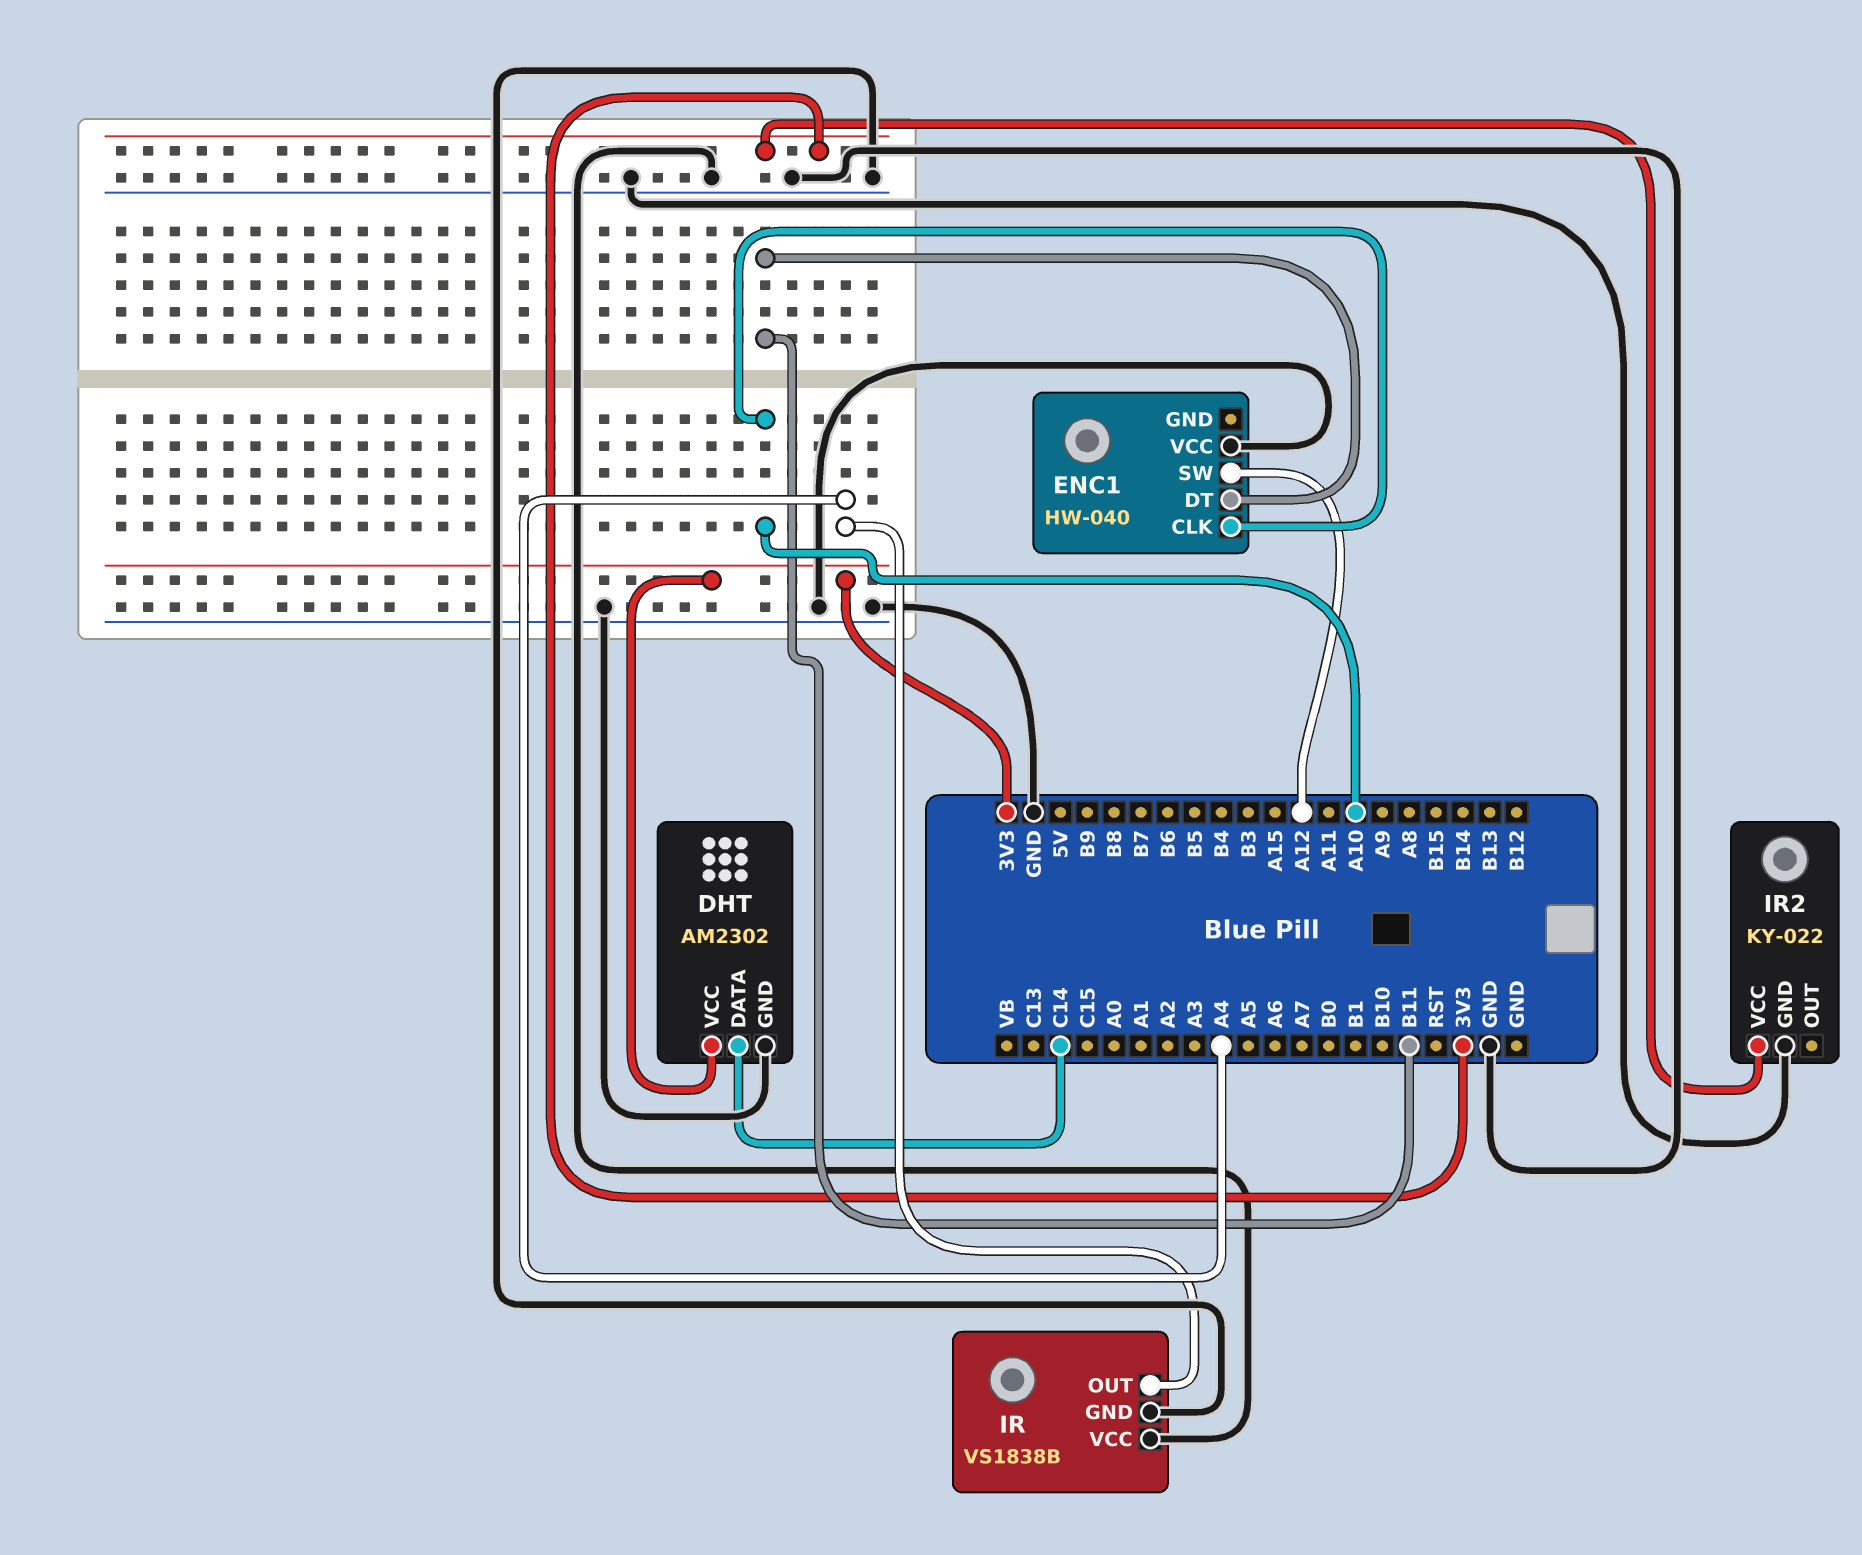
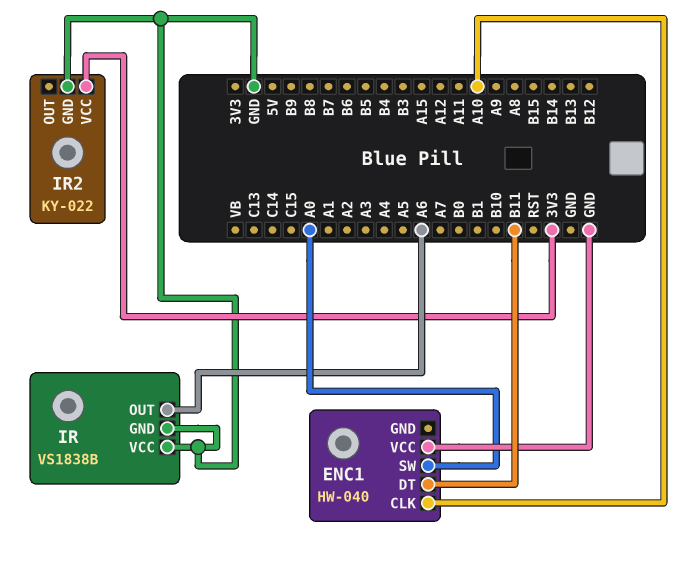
DHT: AM2302 -> none
DHT pin DATA: C14 -> none
DHT pin GND: GND -> none
DHT pin VCC: 3V3 -> none
ENC1 pin SW: A12 -> A0
IR pin OUT: A4 -> A6

